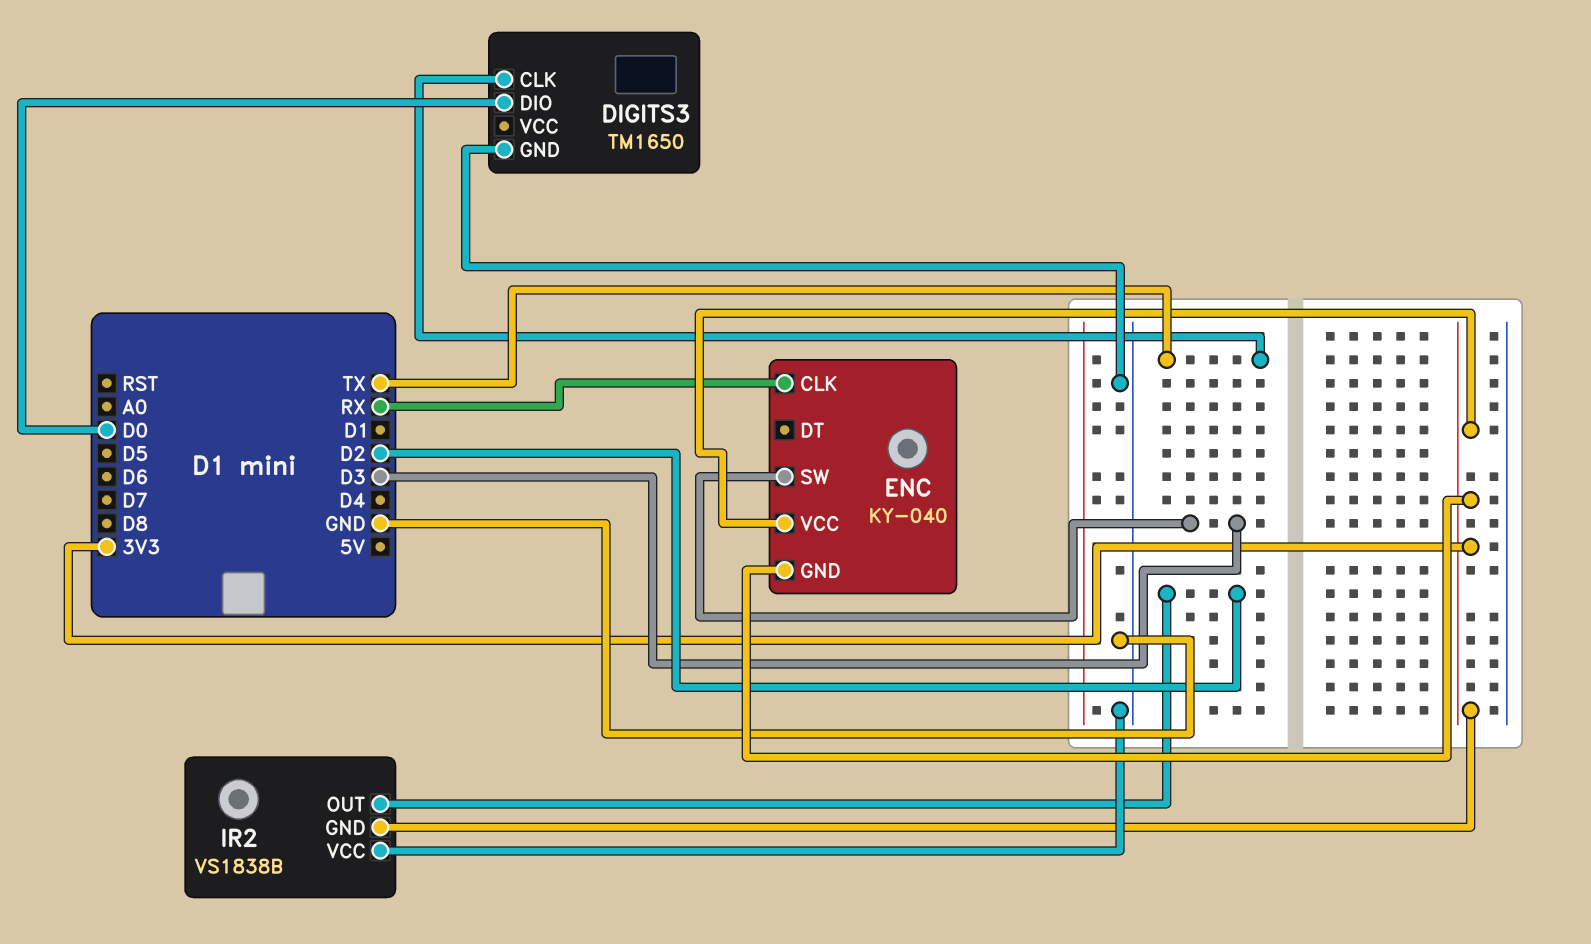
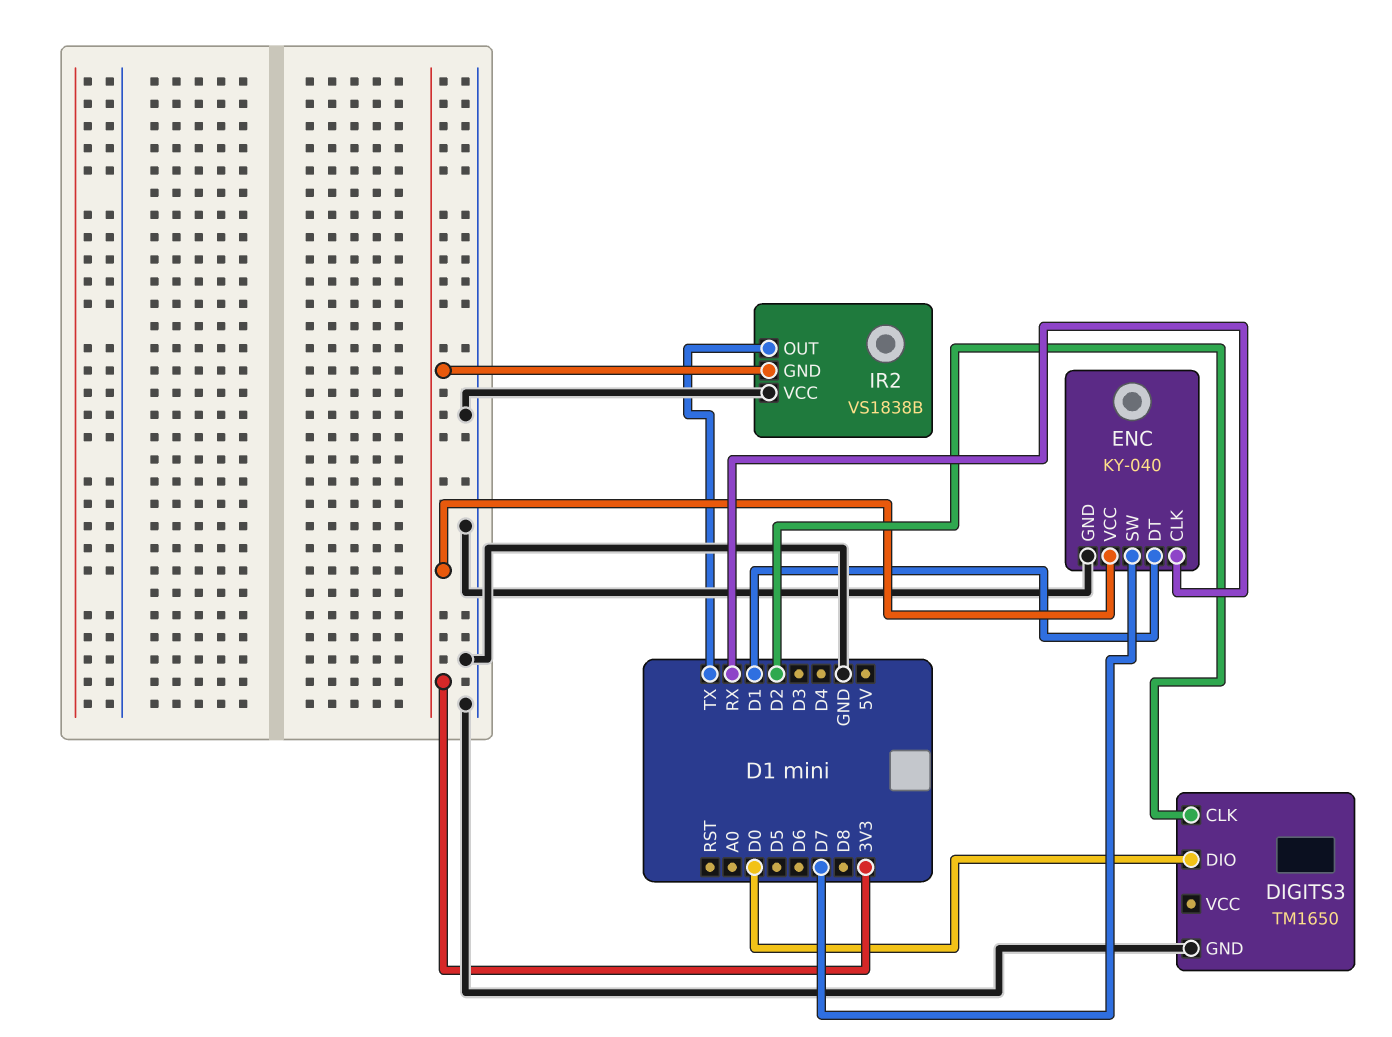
DIGITS3 pin CLK: TX -> D2
ENC pin DT: none -> D1
ENC pin GND: 3V3 -> GND
ENC pin SW: D3 -> D7
IR2 pin OUT: D2 -> TX

